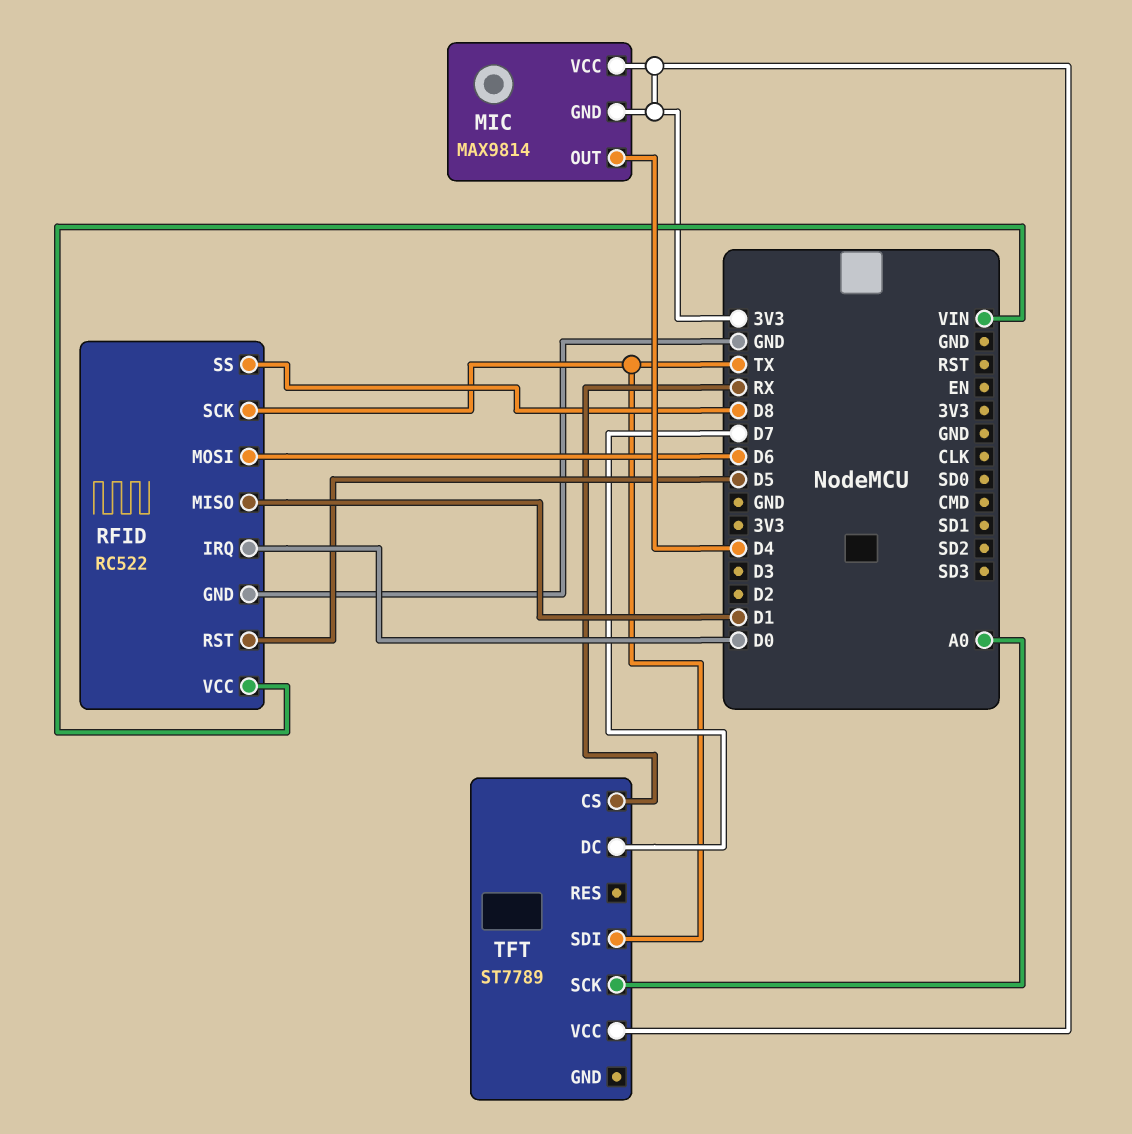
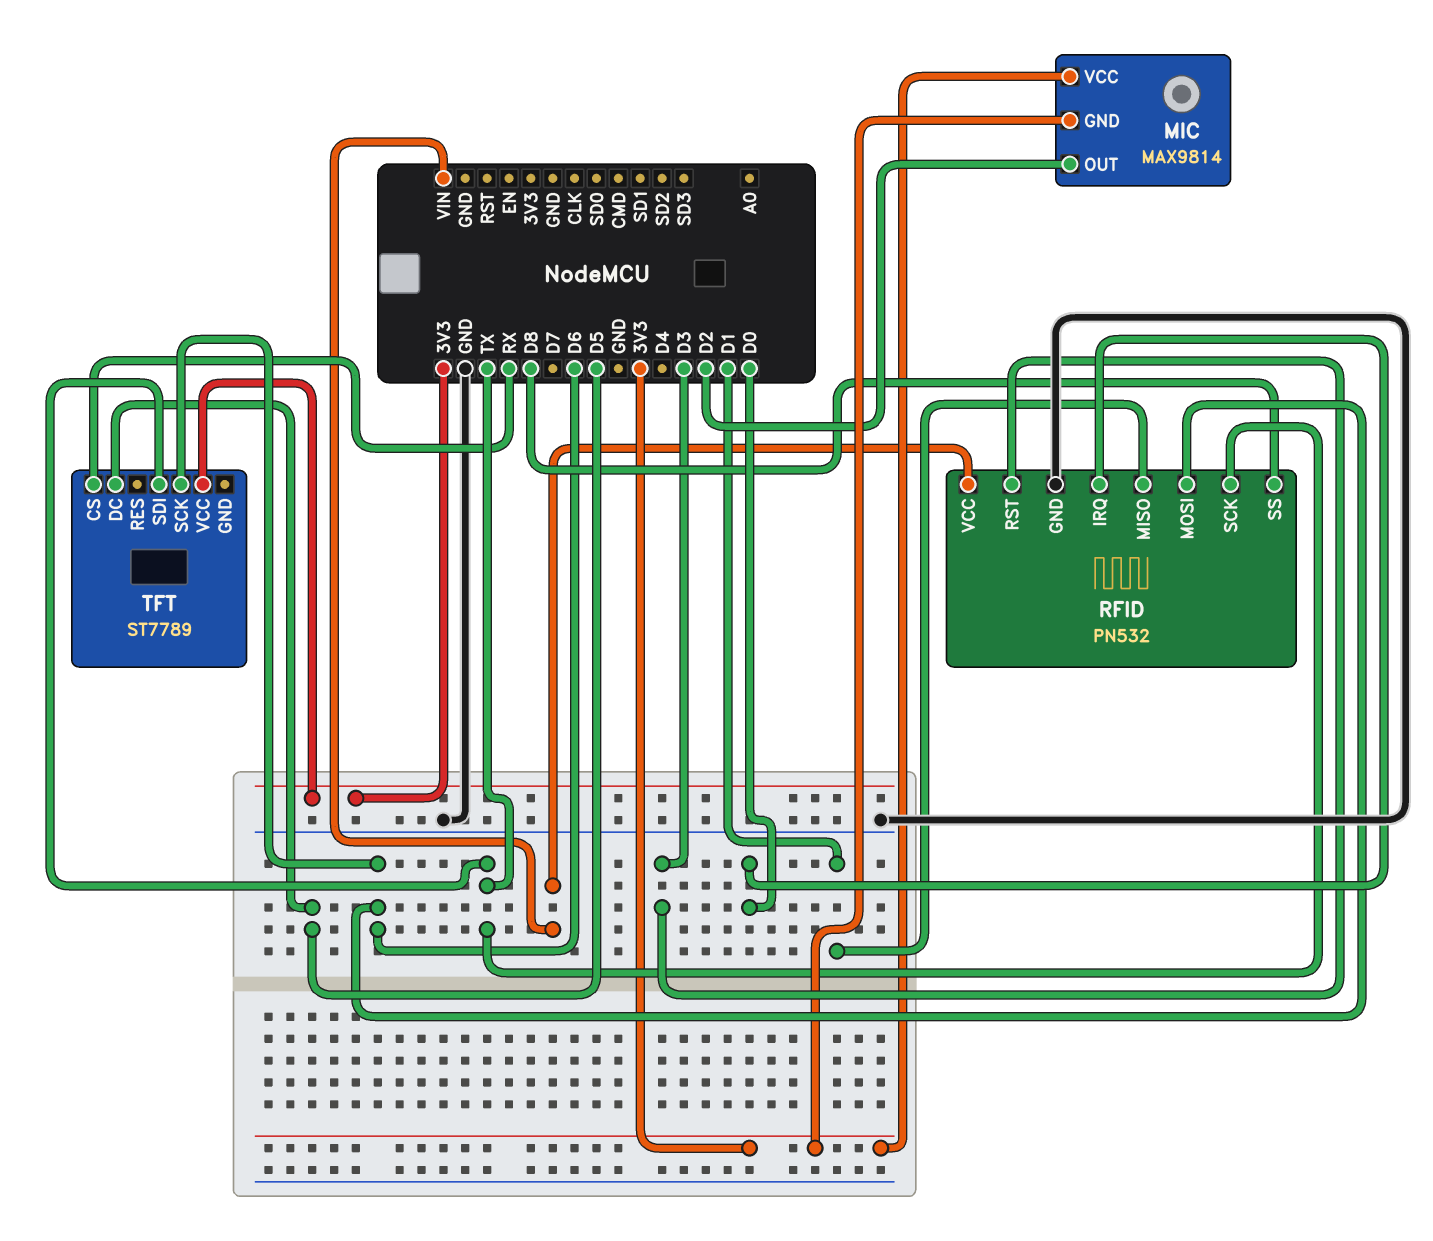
MIC pin OUT: D4 -> D2
RFID: RC522 -> PN532
RFID pin RST: D5 -> D3
TFT pin DC: D7 -> D5
TFT pin SCK: A0 -> D6

